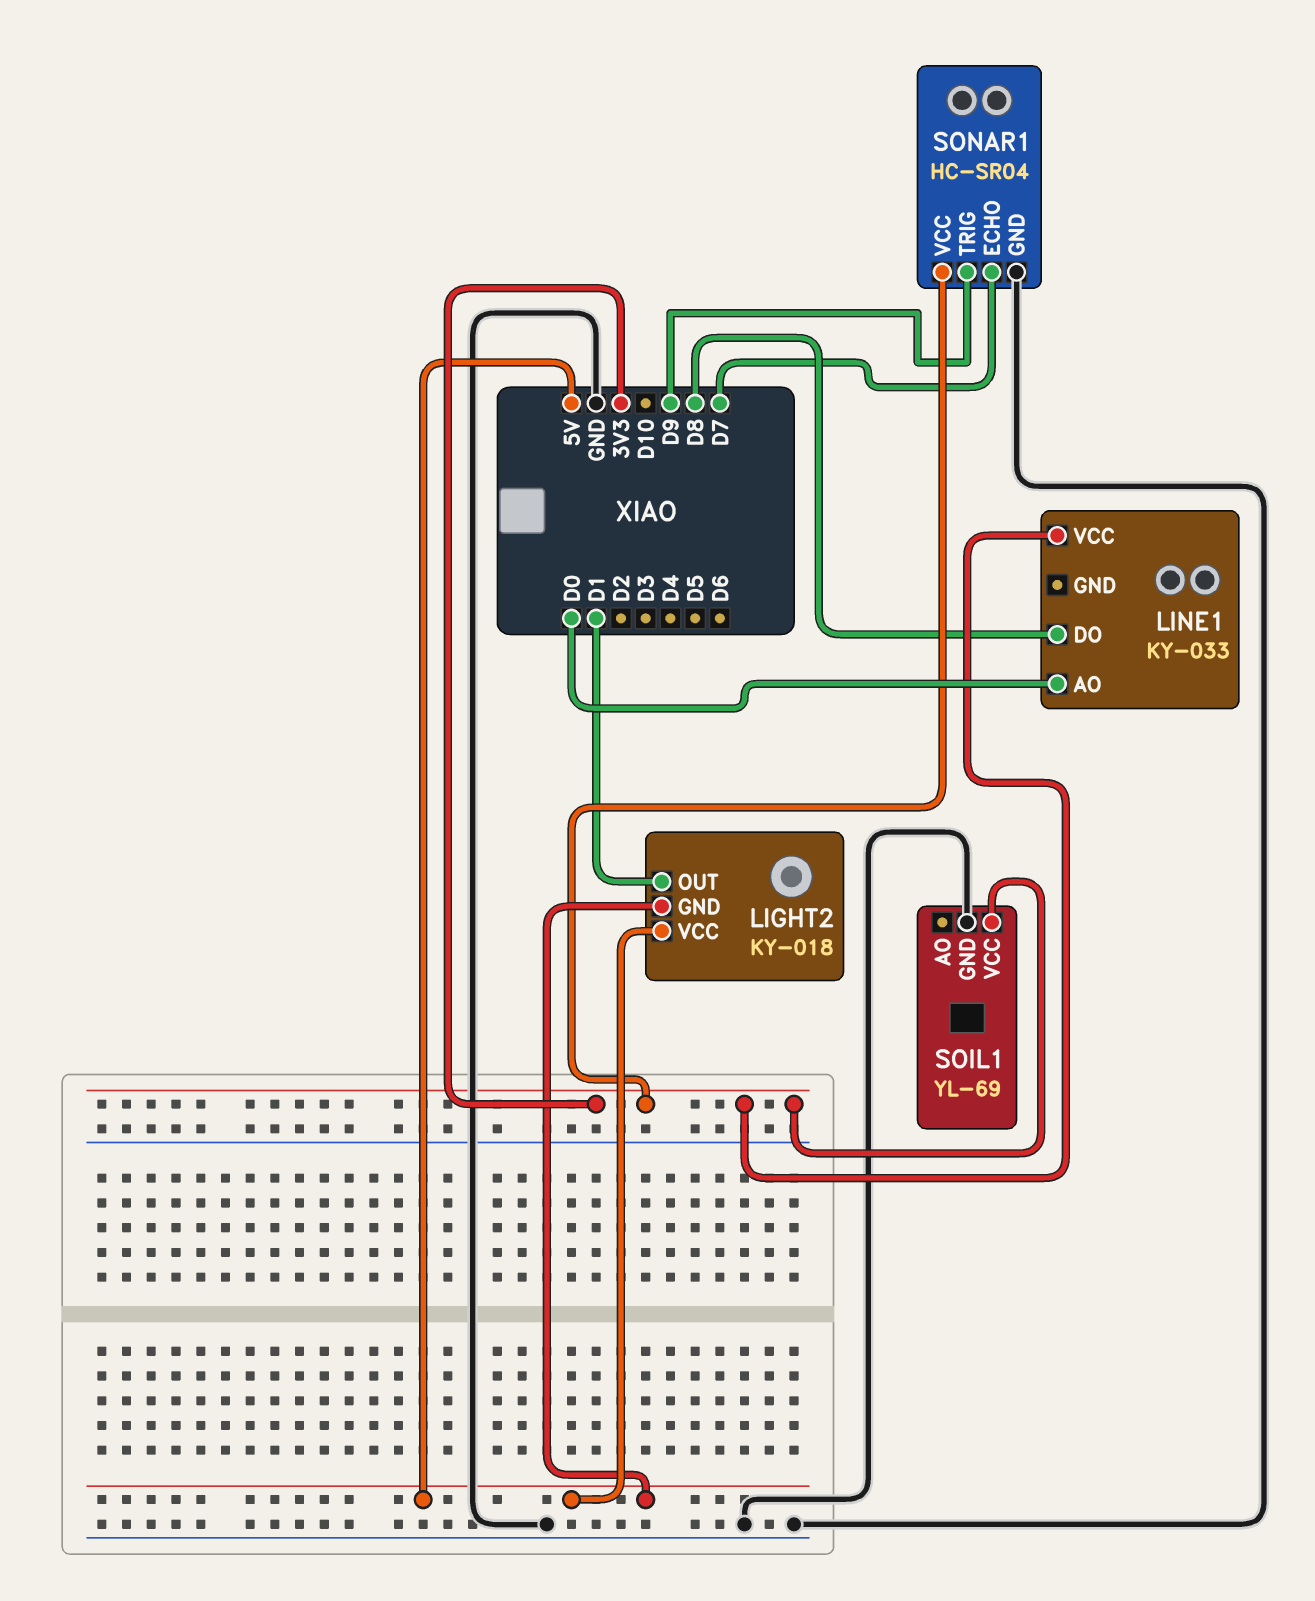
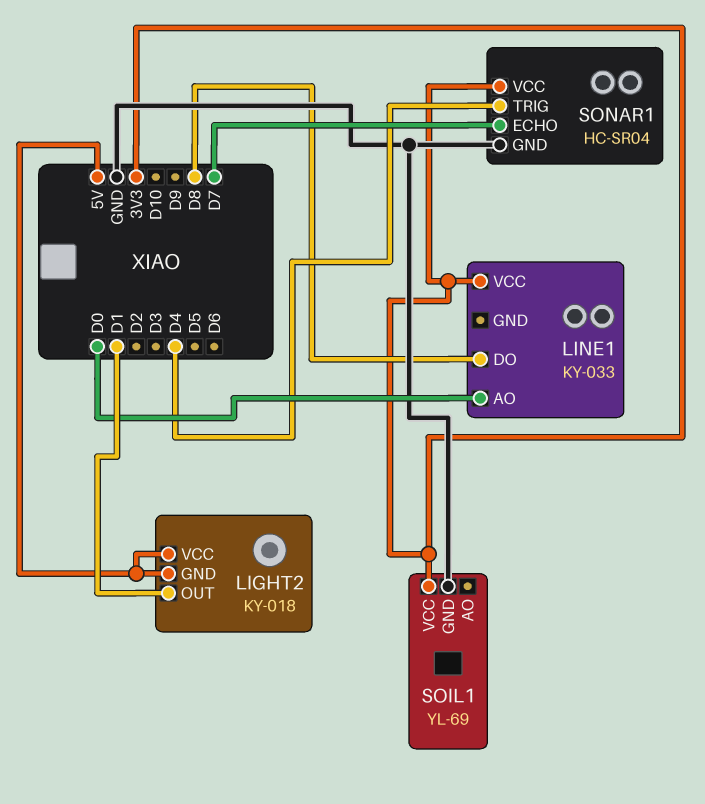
SONAR1 pin TRIG: D9 -> D4

